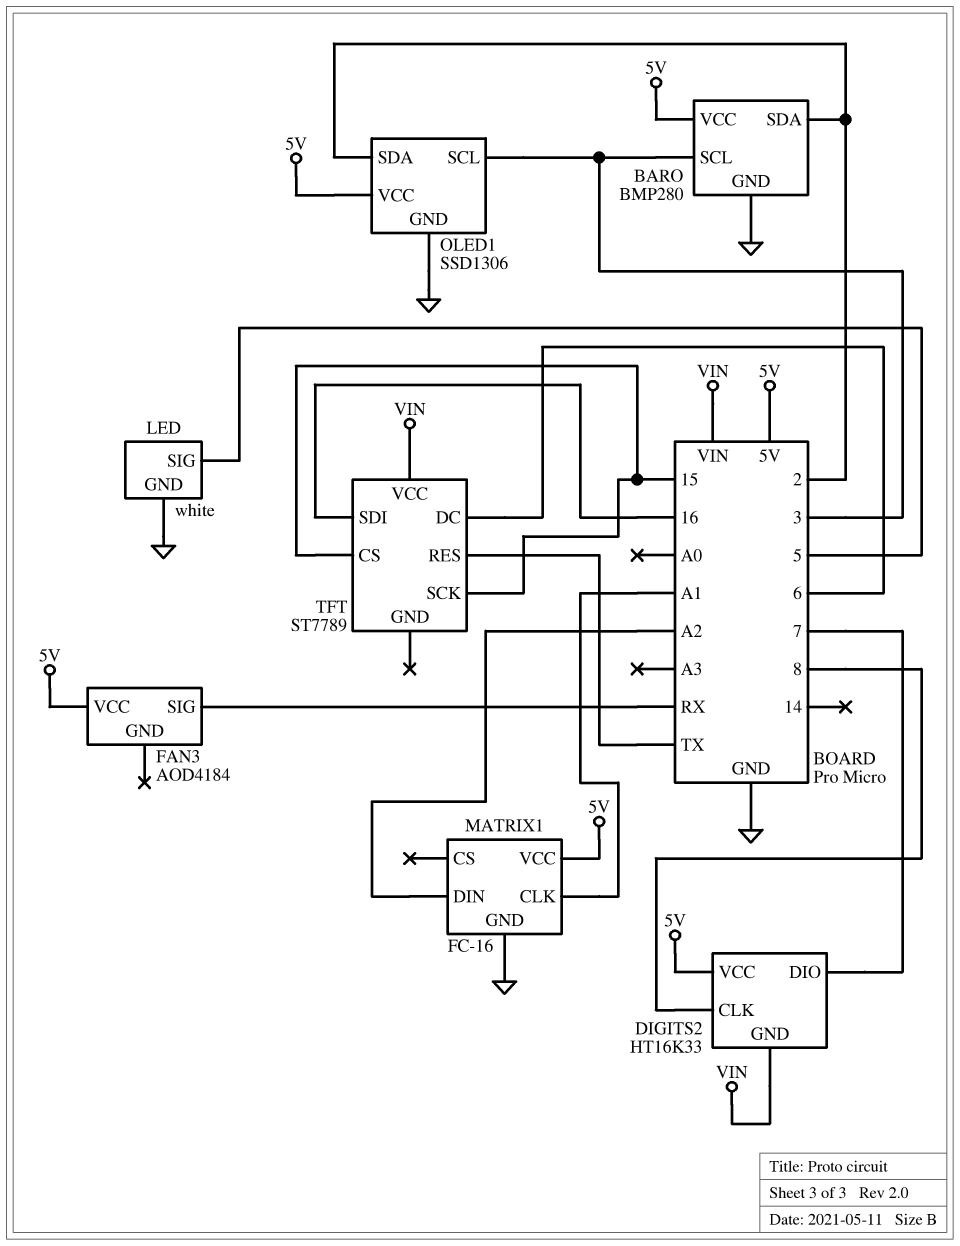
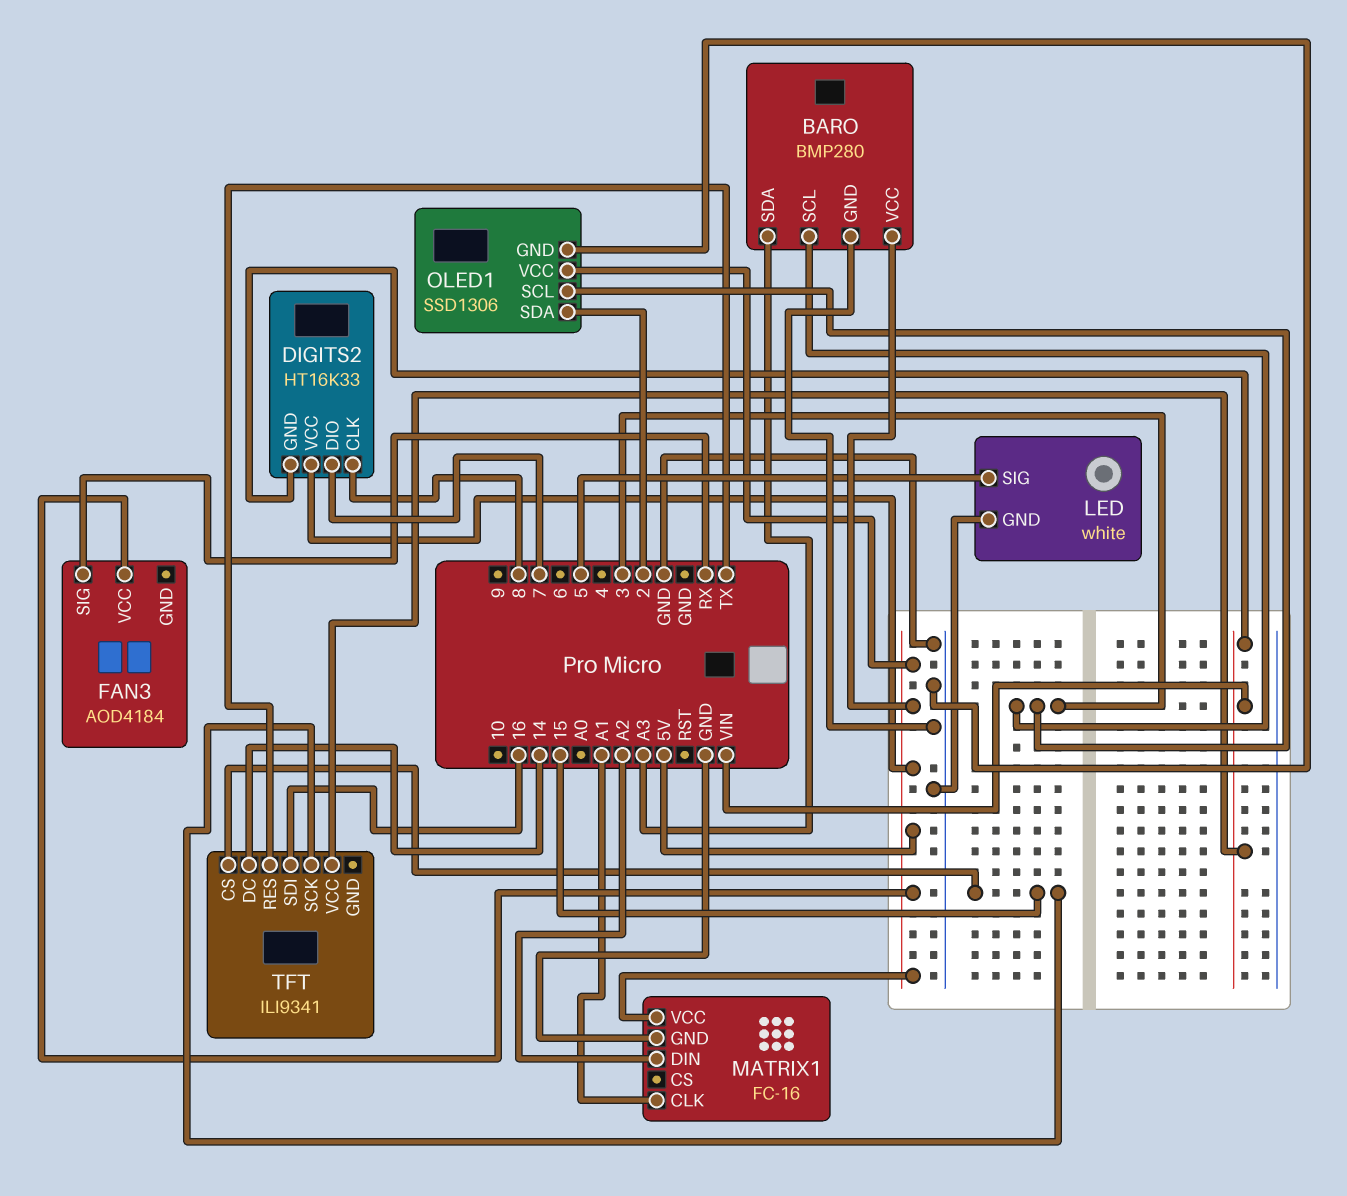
BARO pin SDA: 2 -> A3
TFT: ST7789 -> ILI9341
TFT pin DC: 6 -> 14

